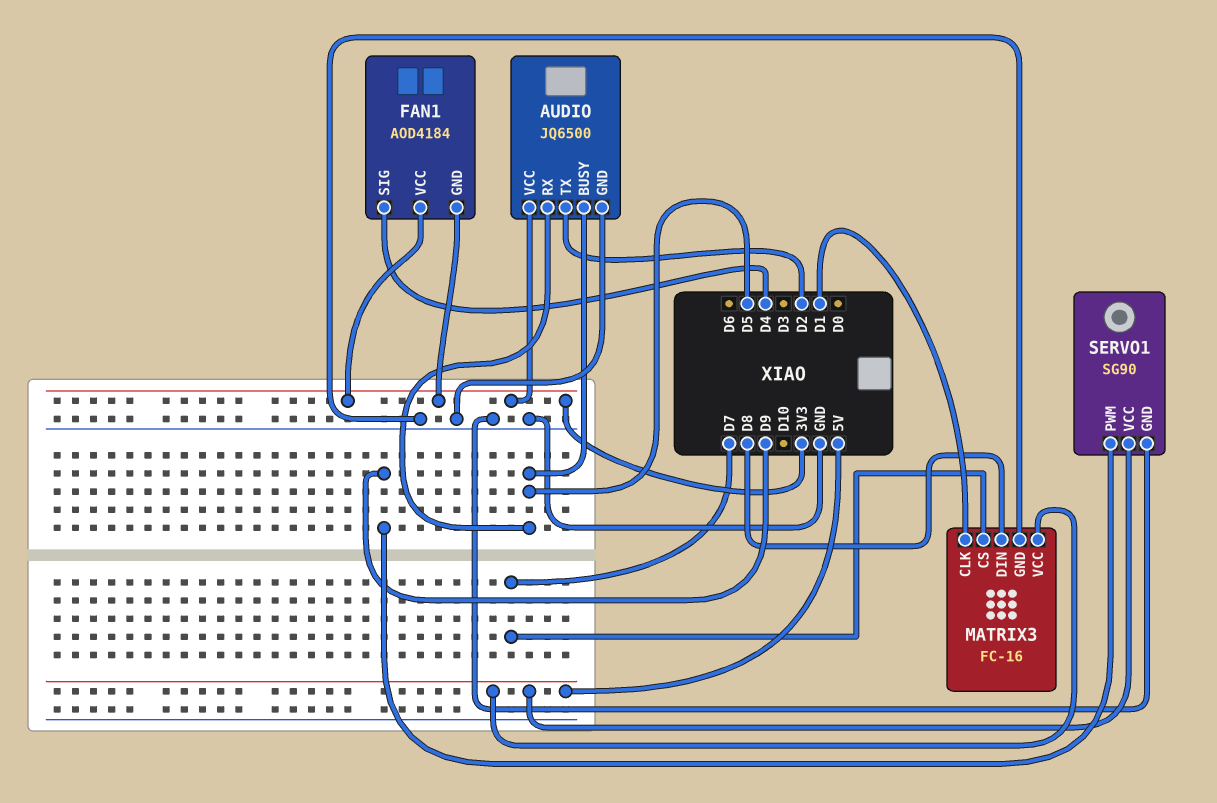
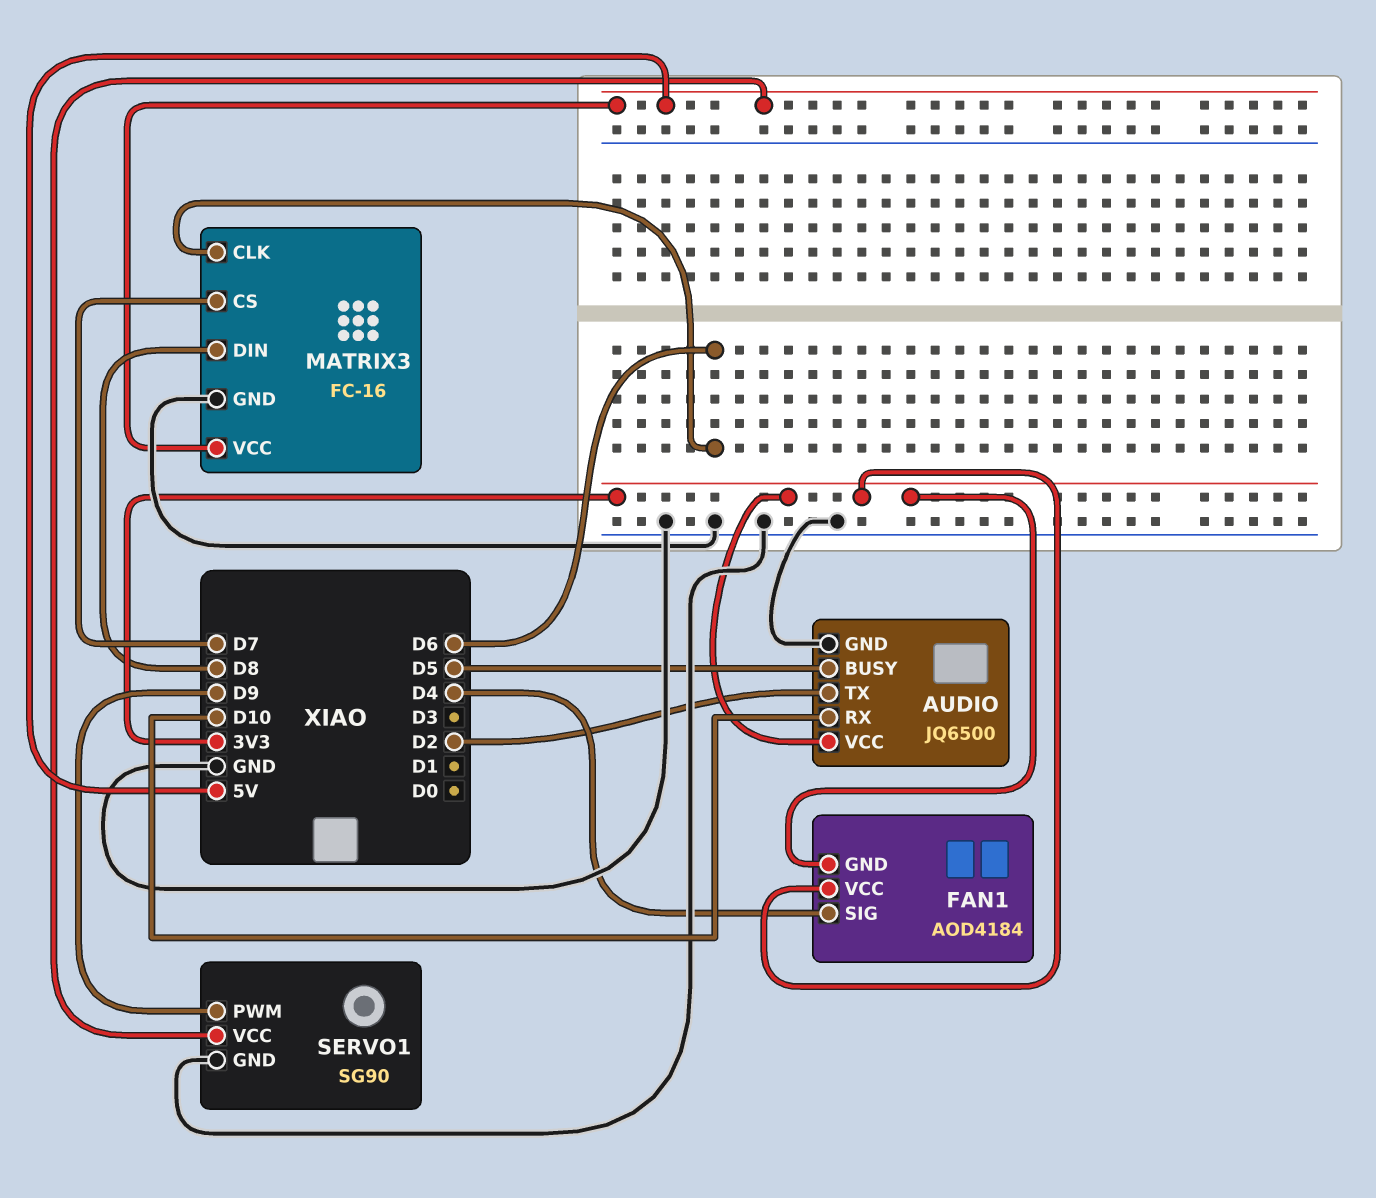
AUDIO pin RX: D5 -> D10
MATRIX3 pin CLK: D1 -> D6

